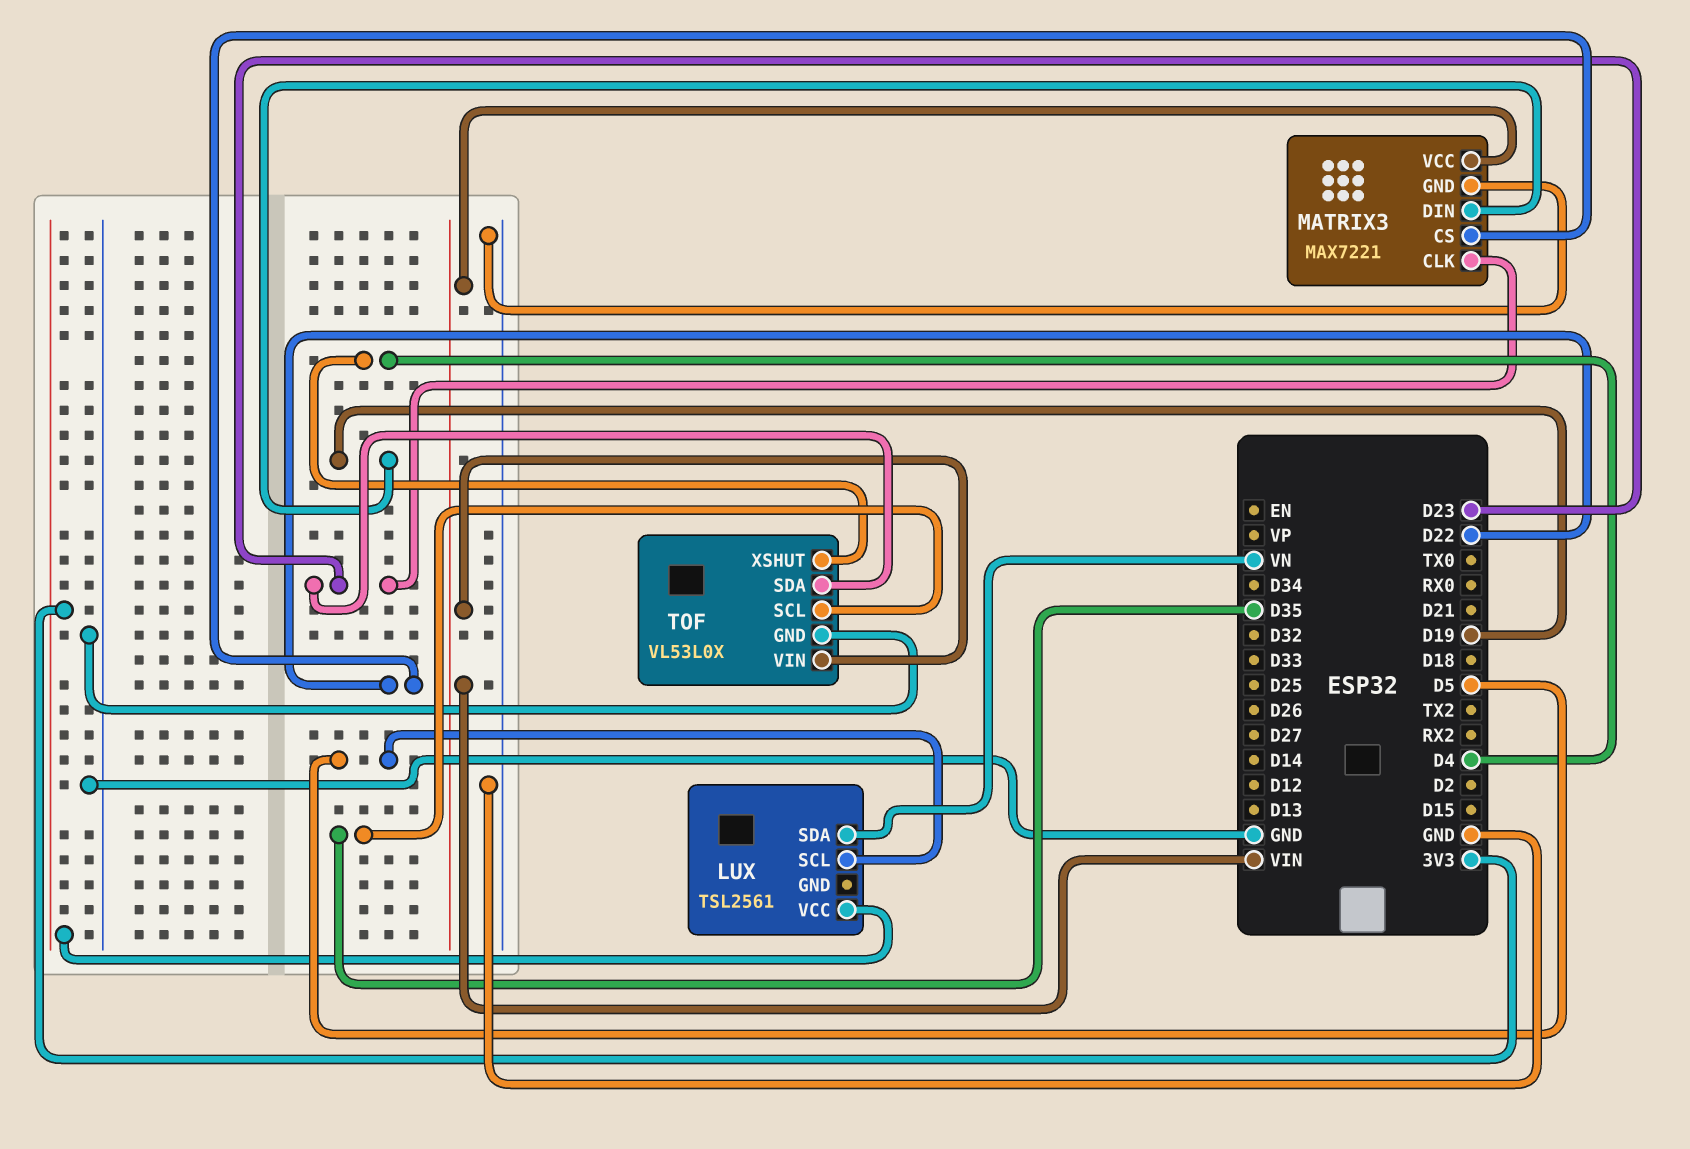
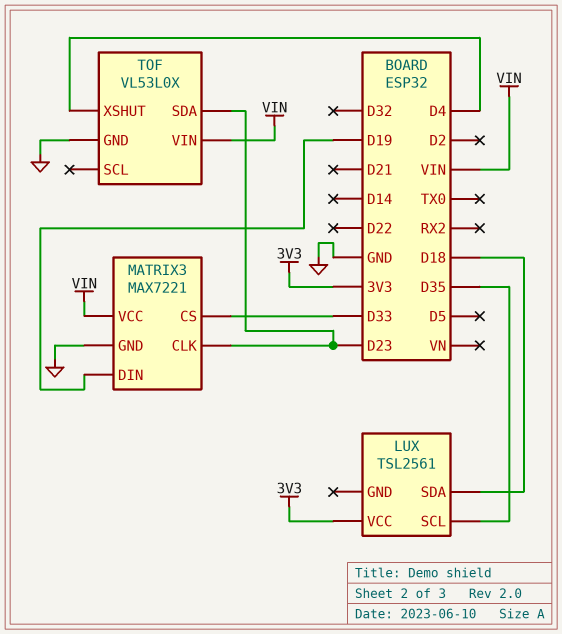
LUX pin SCL: D5 -> D35
LUX pin SDA: VN -> D18
MATRIX3 pin CS: D22 -> D33
TOF pin SCL: D35 -> none

